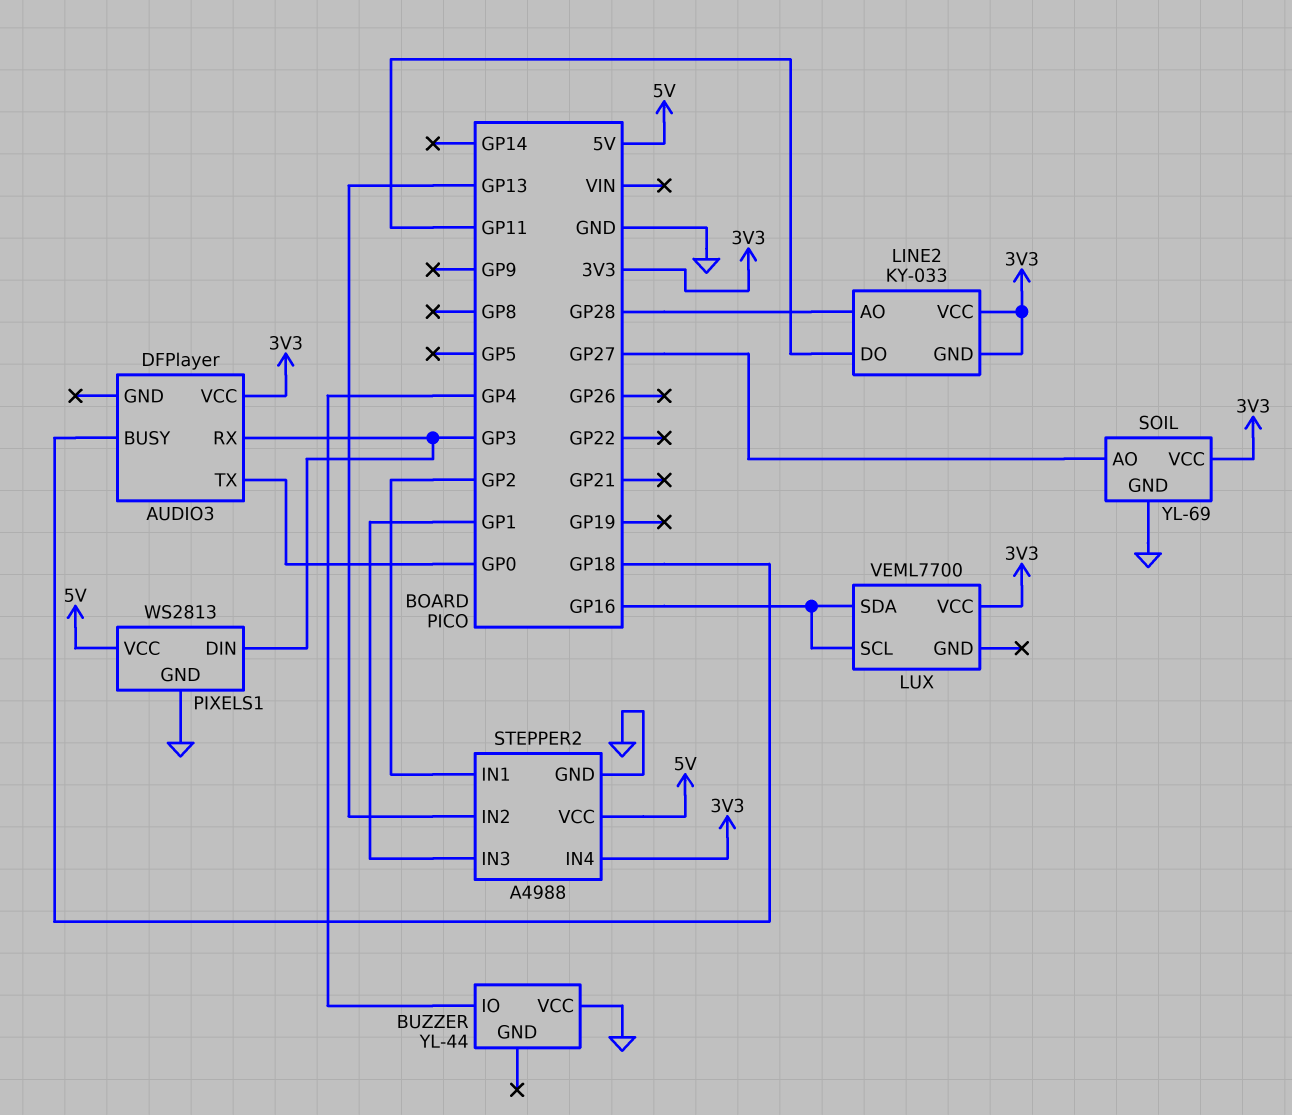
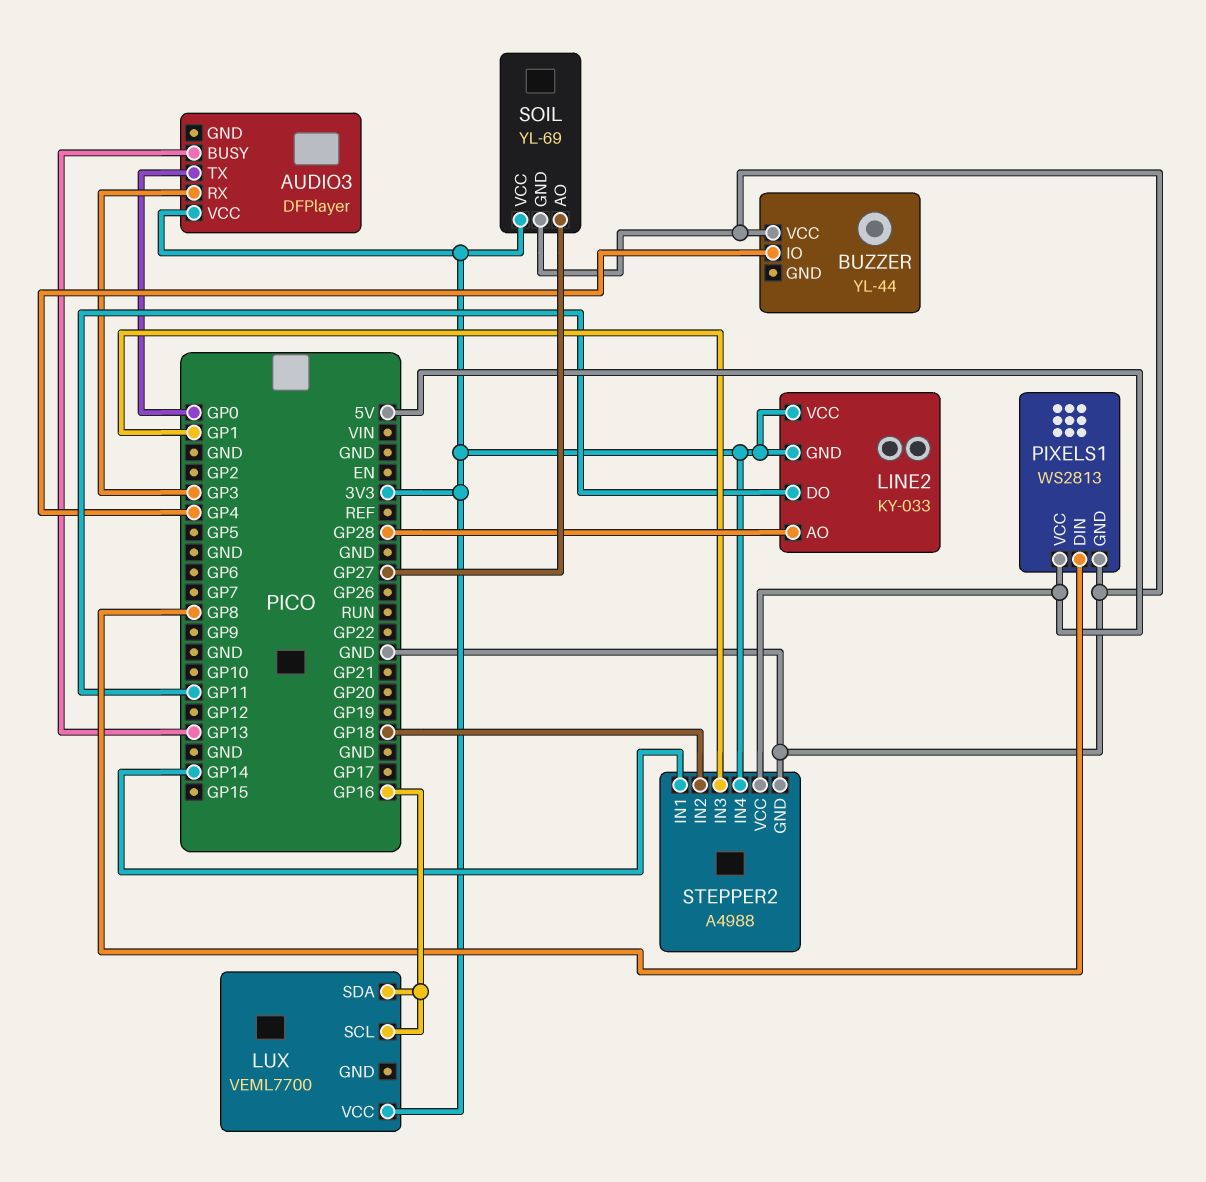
AUDIO3 pin BUSY: GP18 -> GP13
PIXELS1 pin DIN: GP3 -> GP8
STEPPER2 pin IN1: GP2 -> GP14
STEPPER2 pin IN2: GP13 -> GP18

